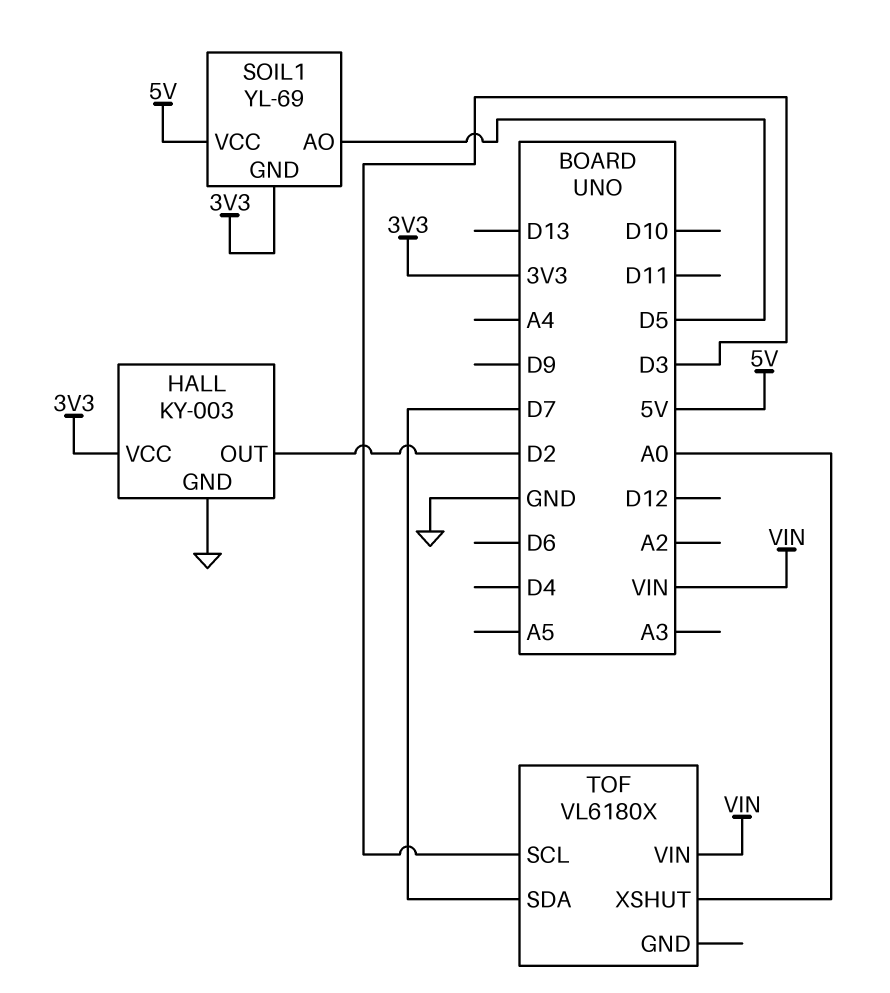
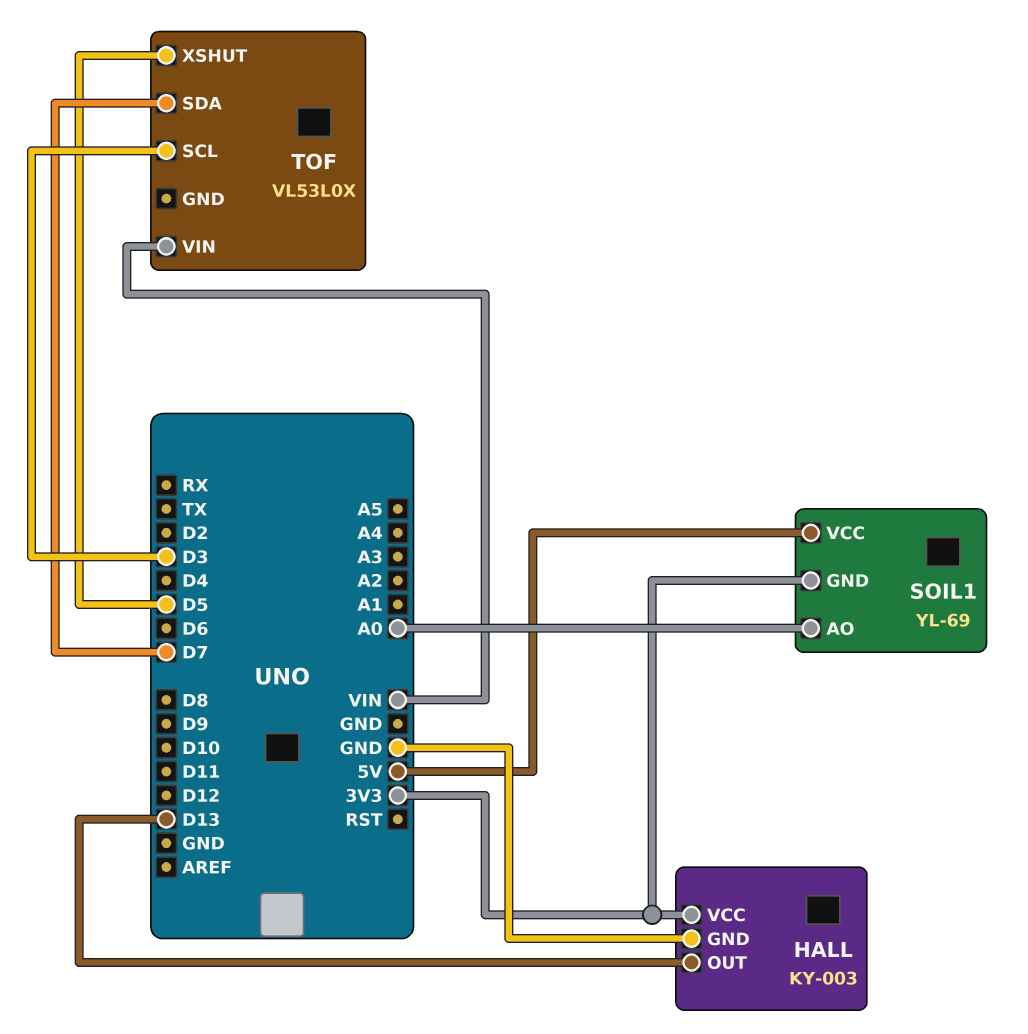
HALL pin OUT: D2 -> D13
SOIL1 pin AO: D5 -> A0
TOF: VL6180X -> VL53L0X
TOF pin XSHUT: A0 -> D5

